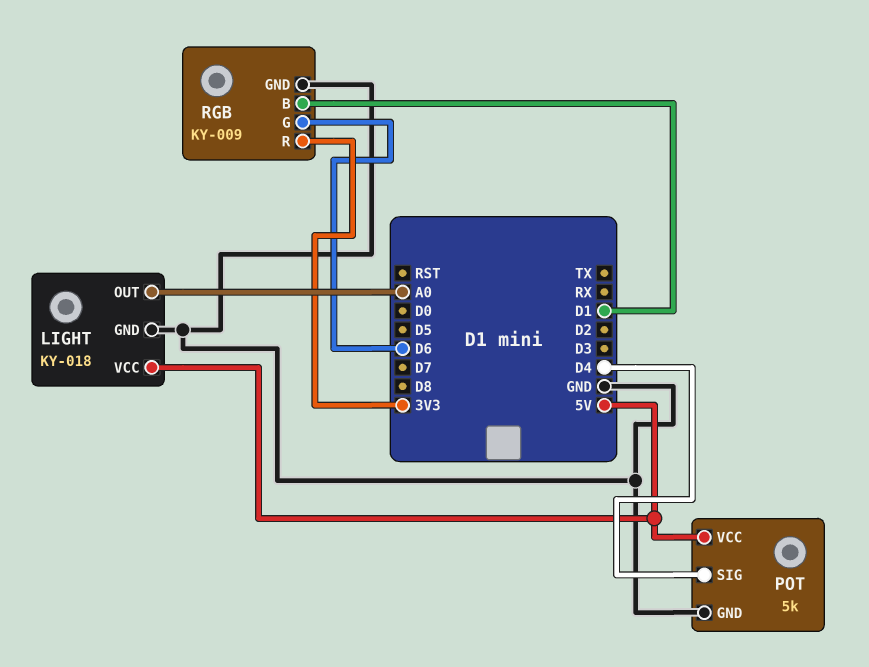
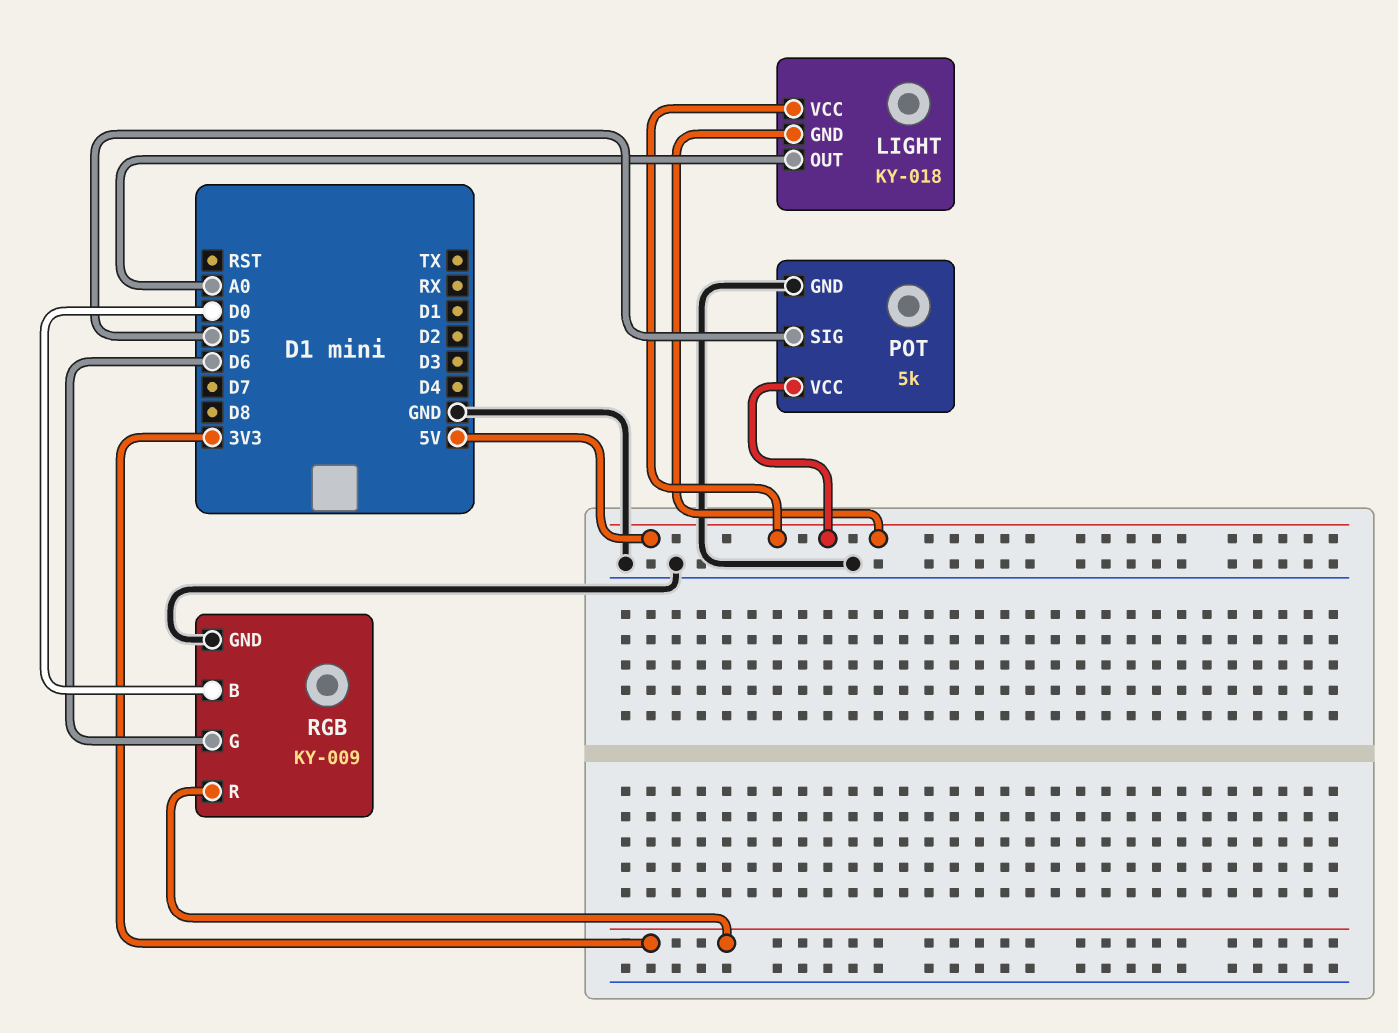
LIGHT pin GND: GND -> 5V
POT pin SIG: D4 -> D5
RGB pin B: D1 -> D0

